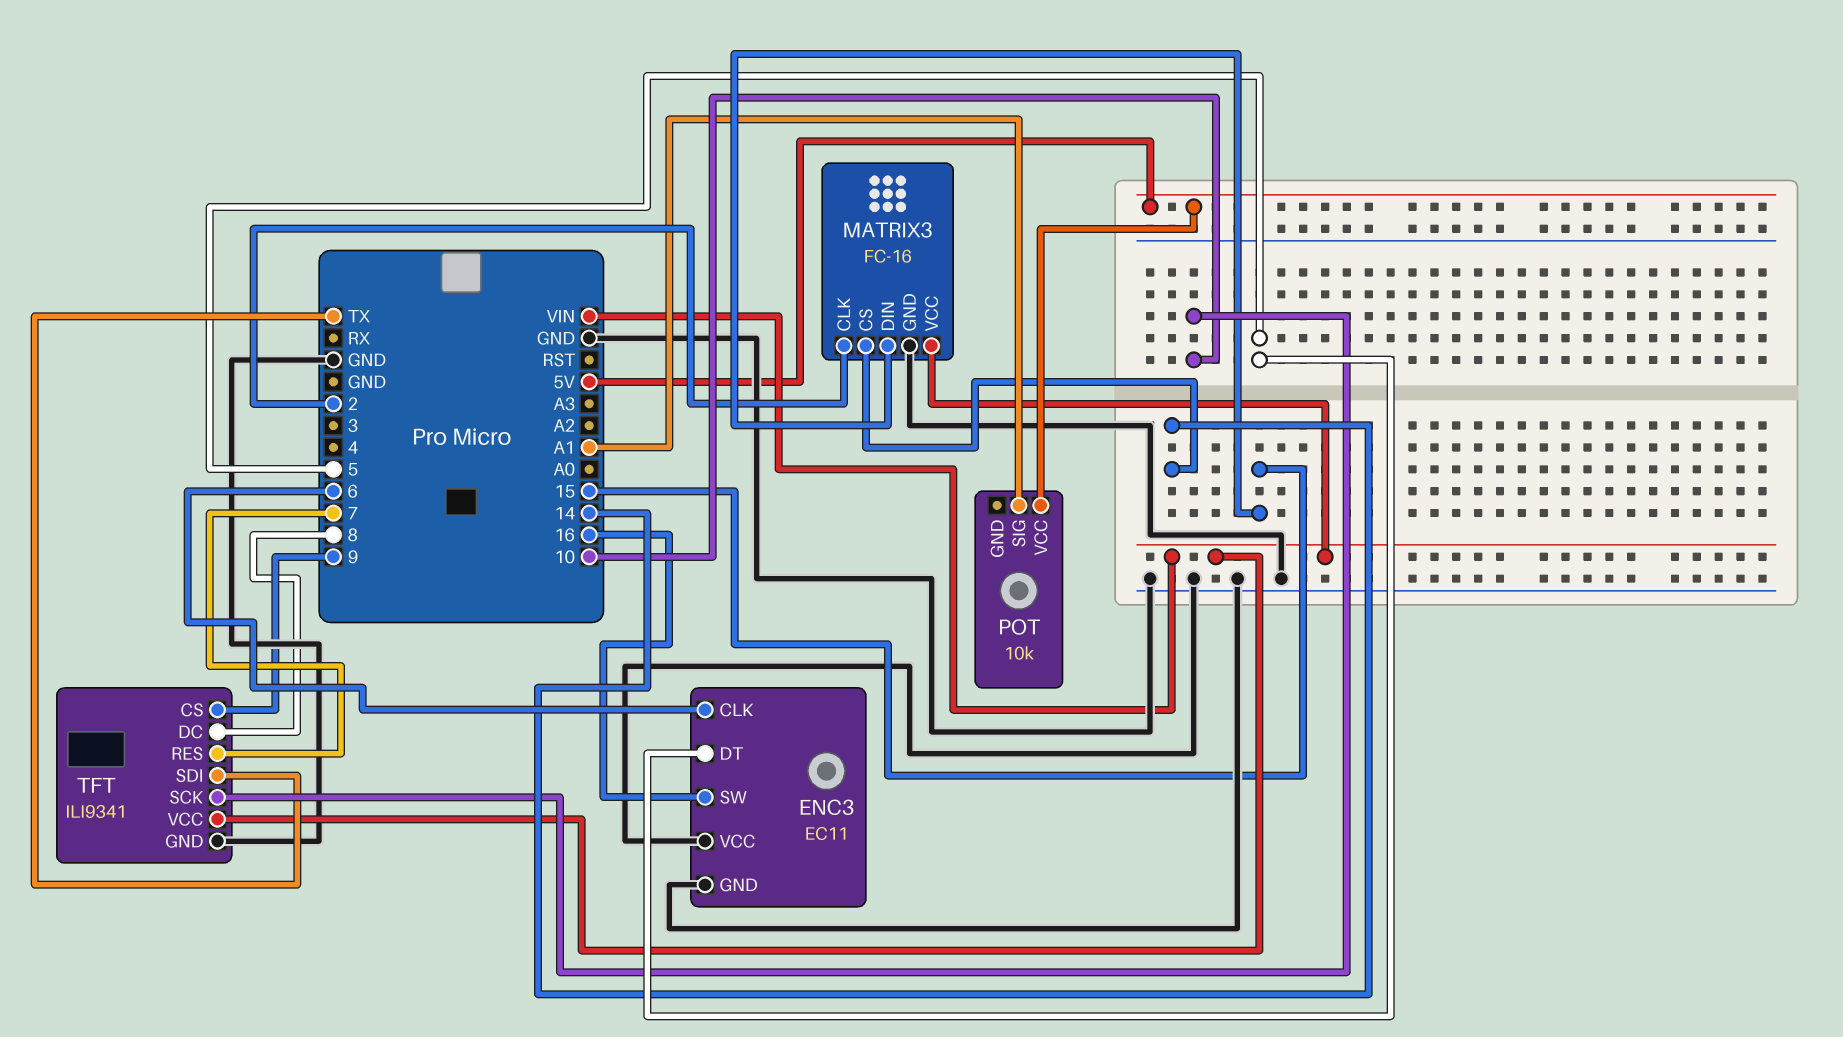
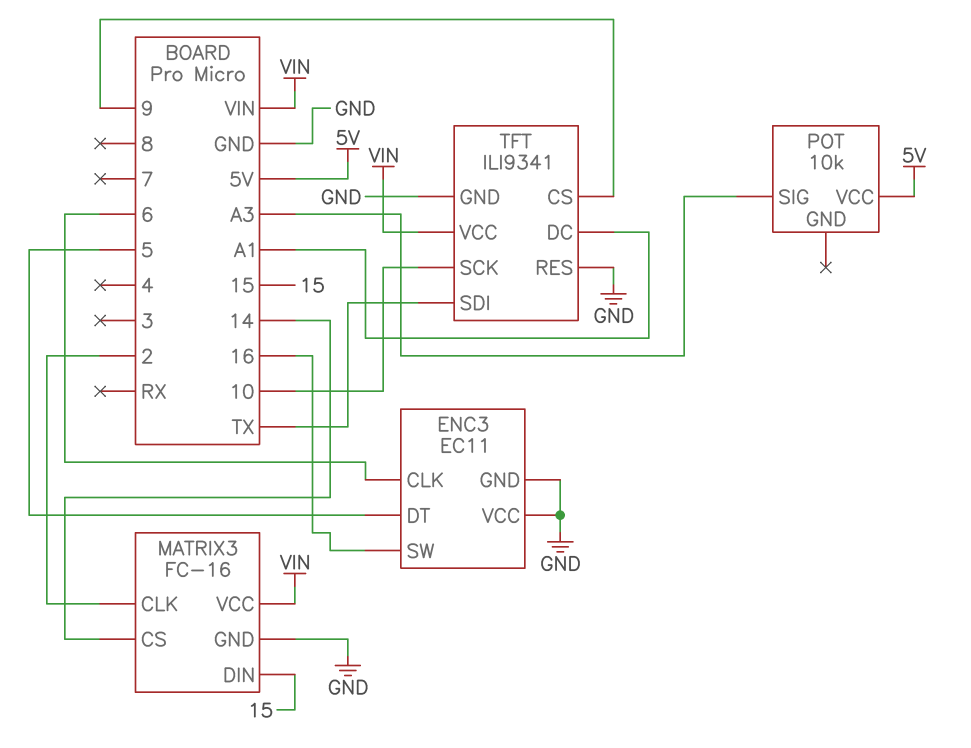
POT pin SIG: A1 -> A3
TFT pin DC: 8 -> A1
TFT pin RES: 7 -> GND

